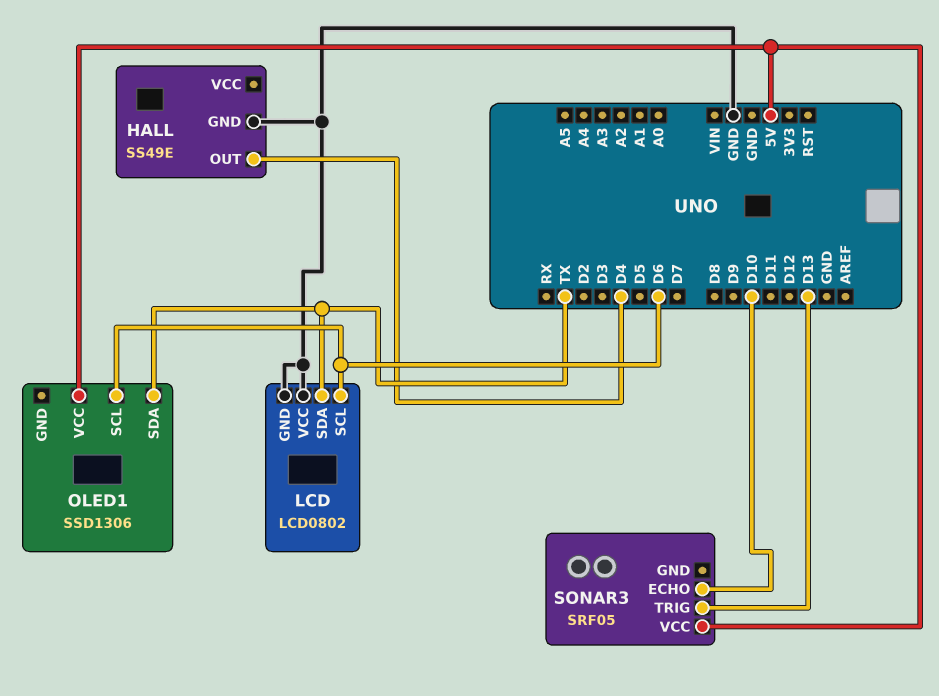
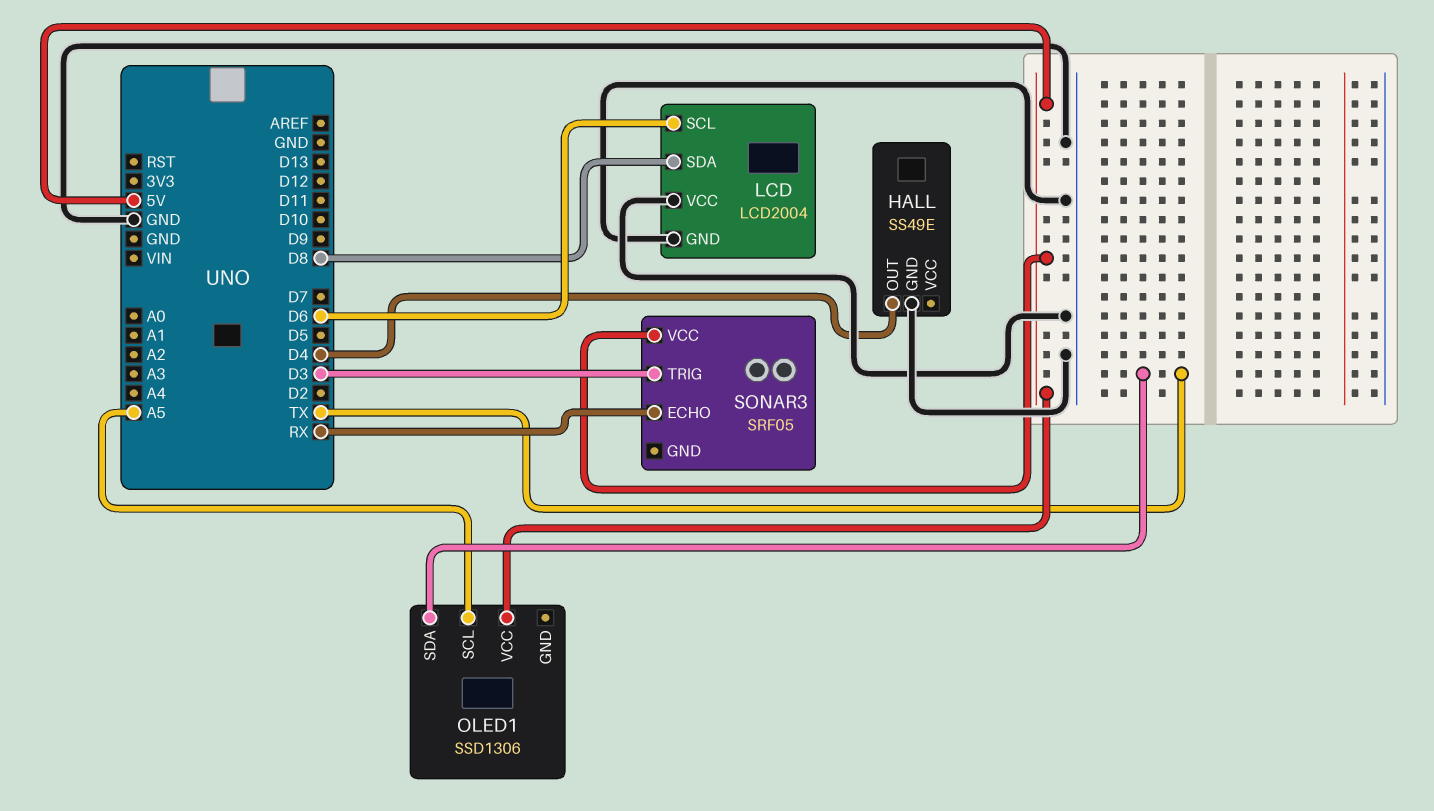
LCD: LCD0802 -> LCD2004
LCD pin SDA: TX -> D8
OLED1 pin SCL: D6 -> A5
SONAR3 pin ECHO: D10 -> RX
SONAR3 pin TRIG: D13 -> D3

